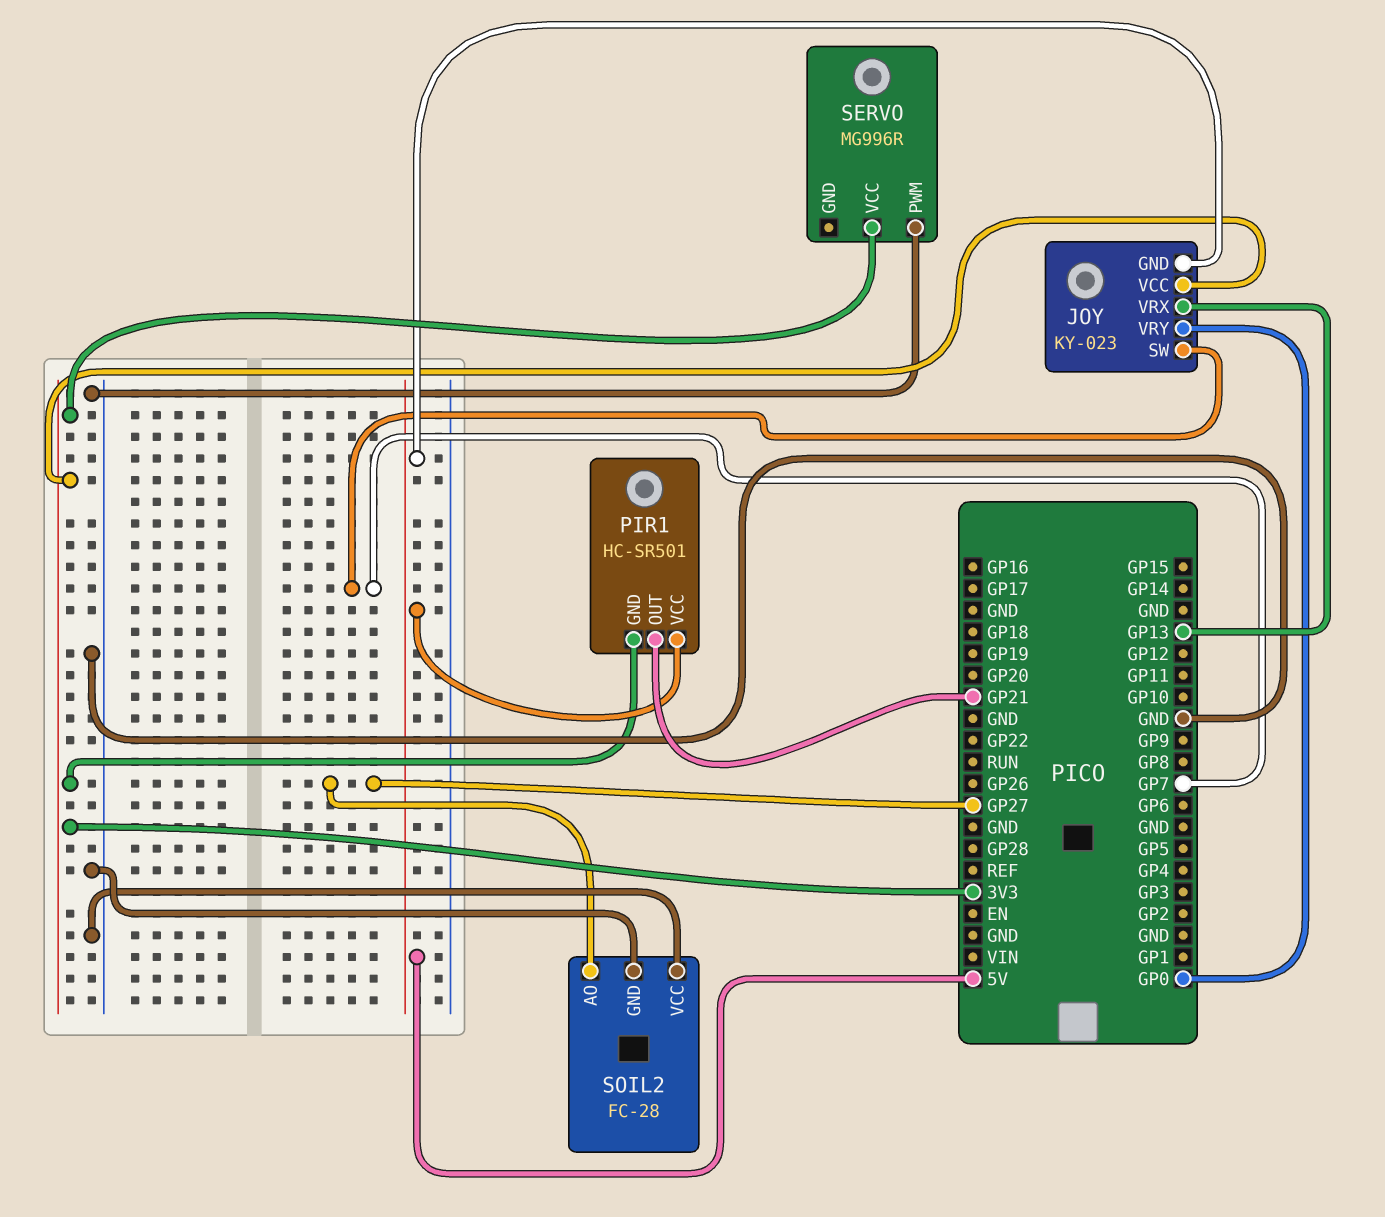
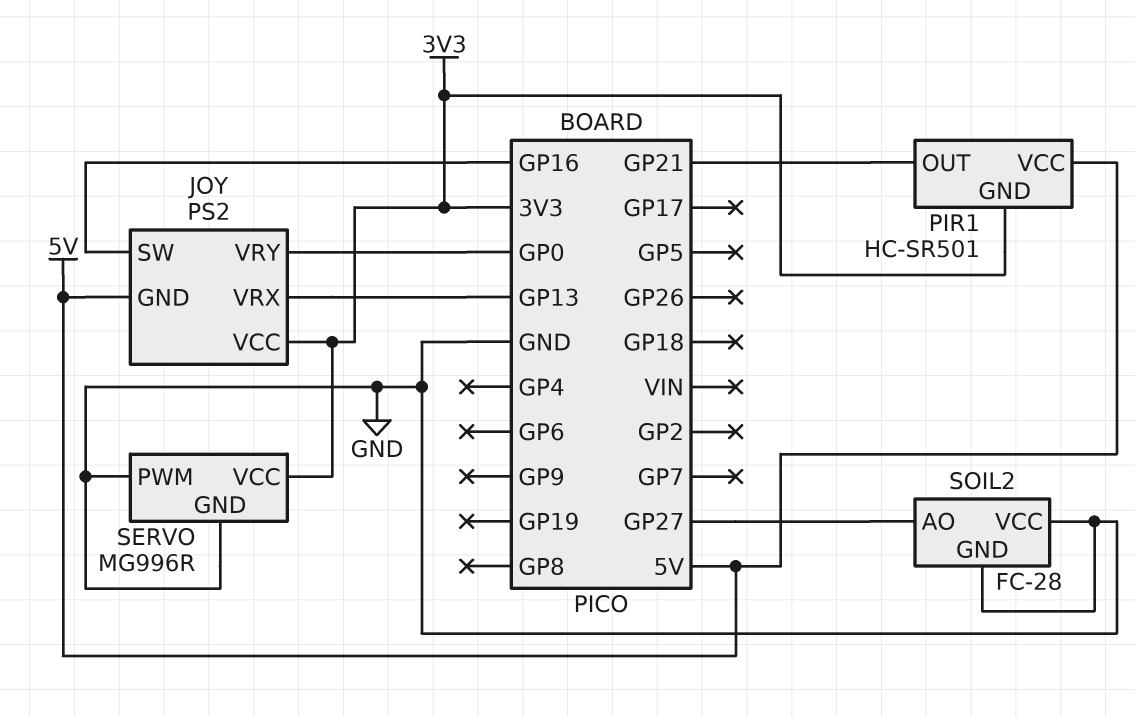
JOY: KY-023 -> PS2
JOY pin SW: GP7 -> GP16
SERVO pin GND: none -> GND

